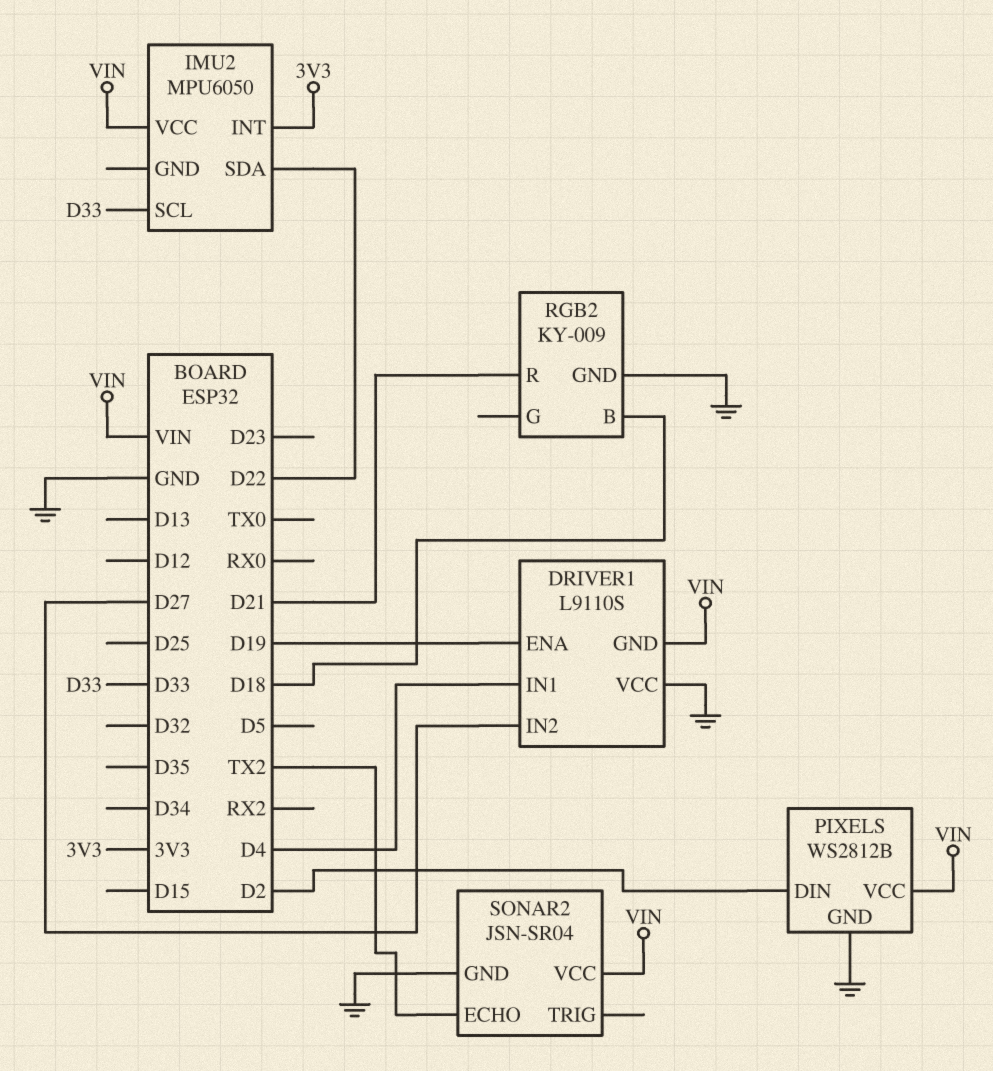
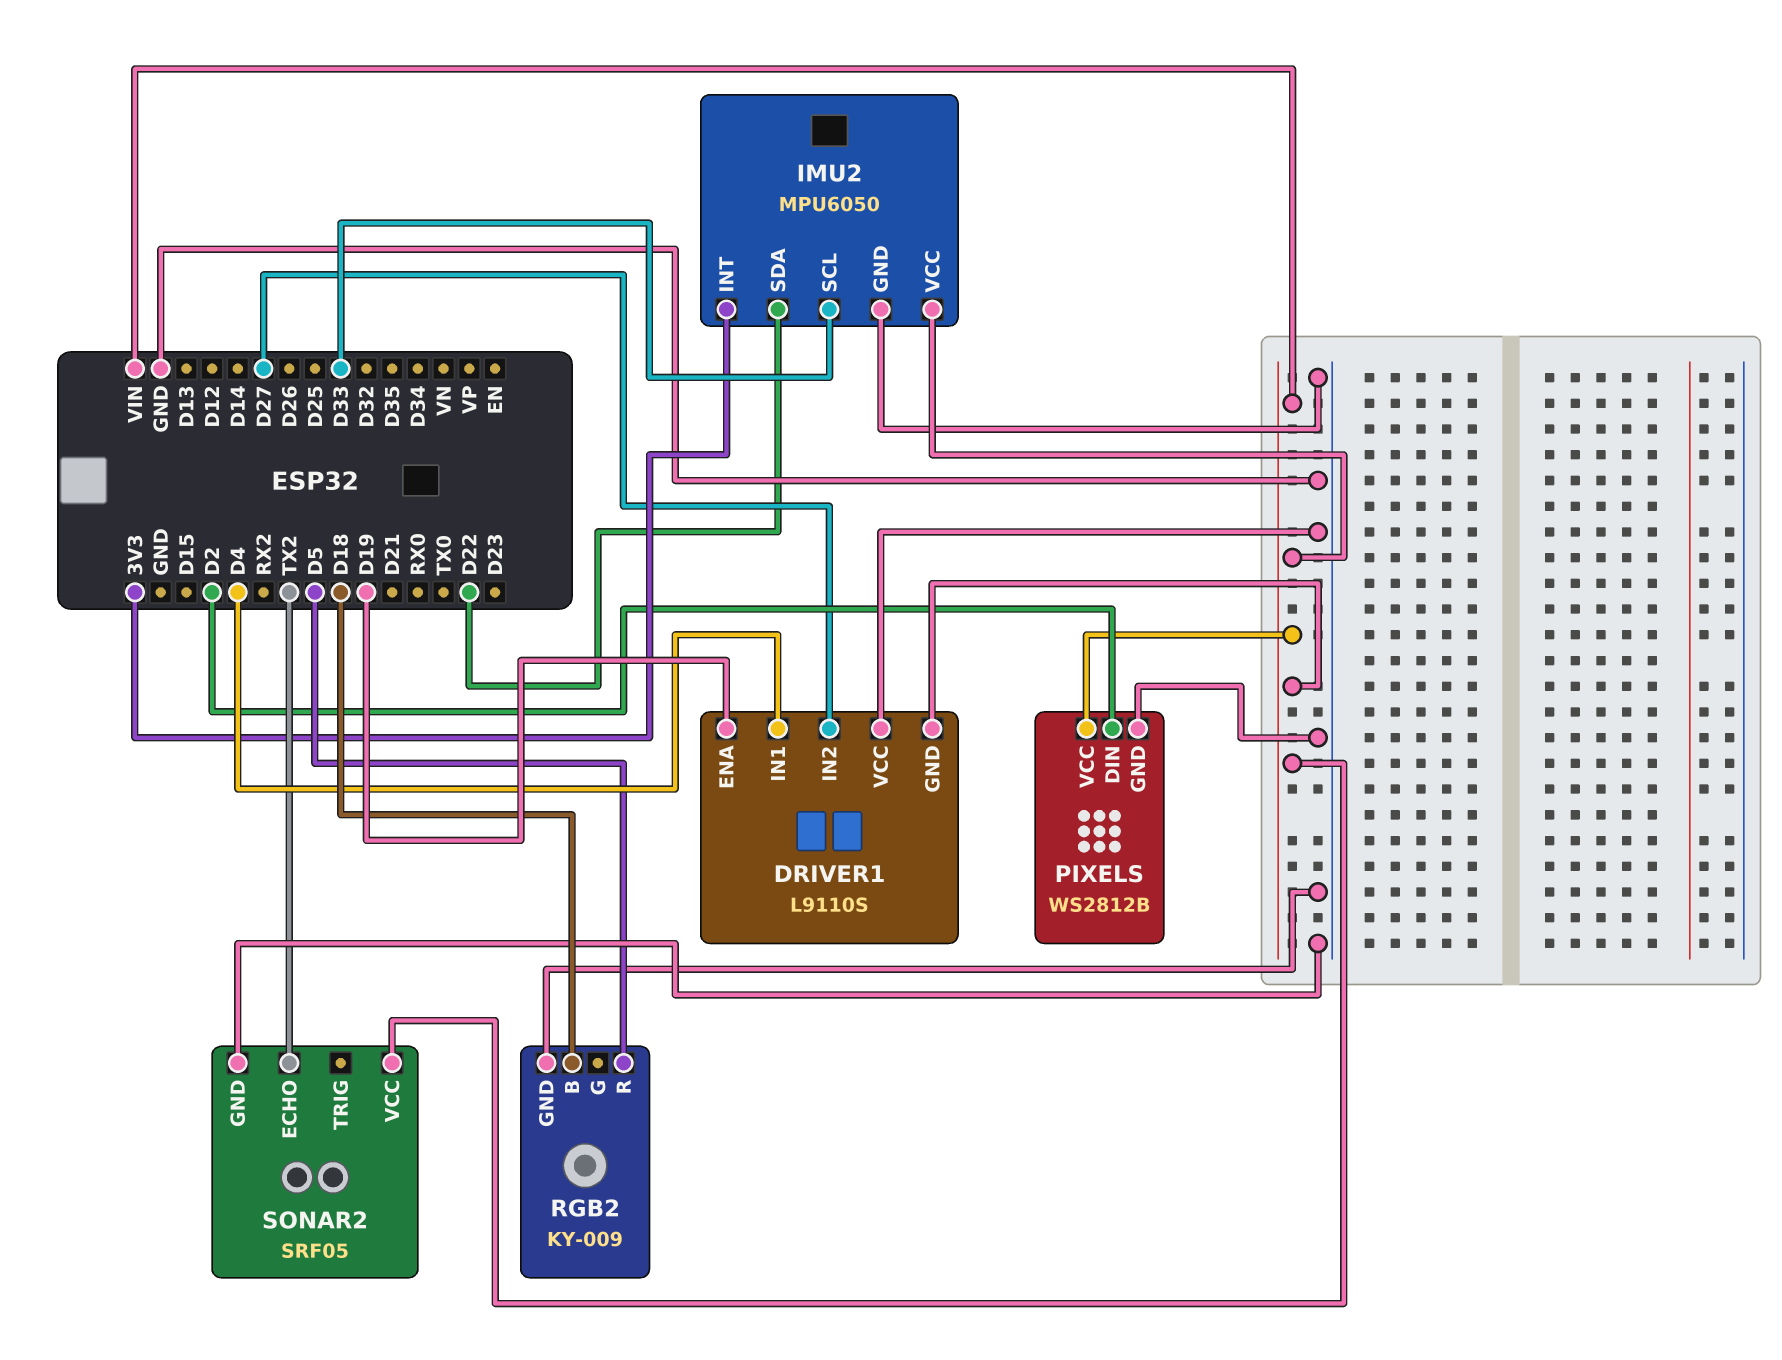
IMU2 pin GND: none -> GND
RGB2 pin R: D21 -> D5
SONAR2: JSN-SR04 -> SRF05

